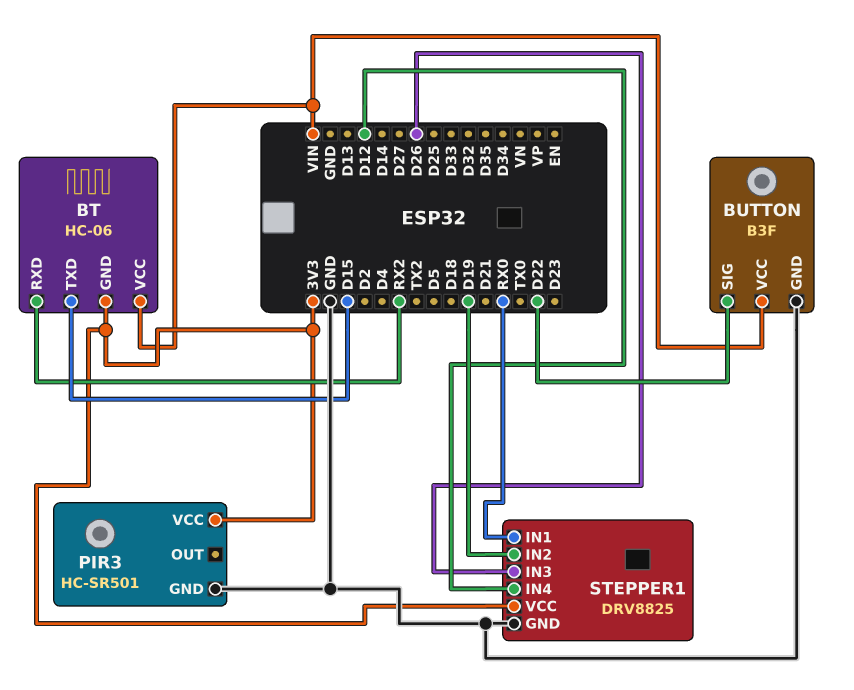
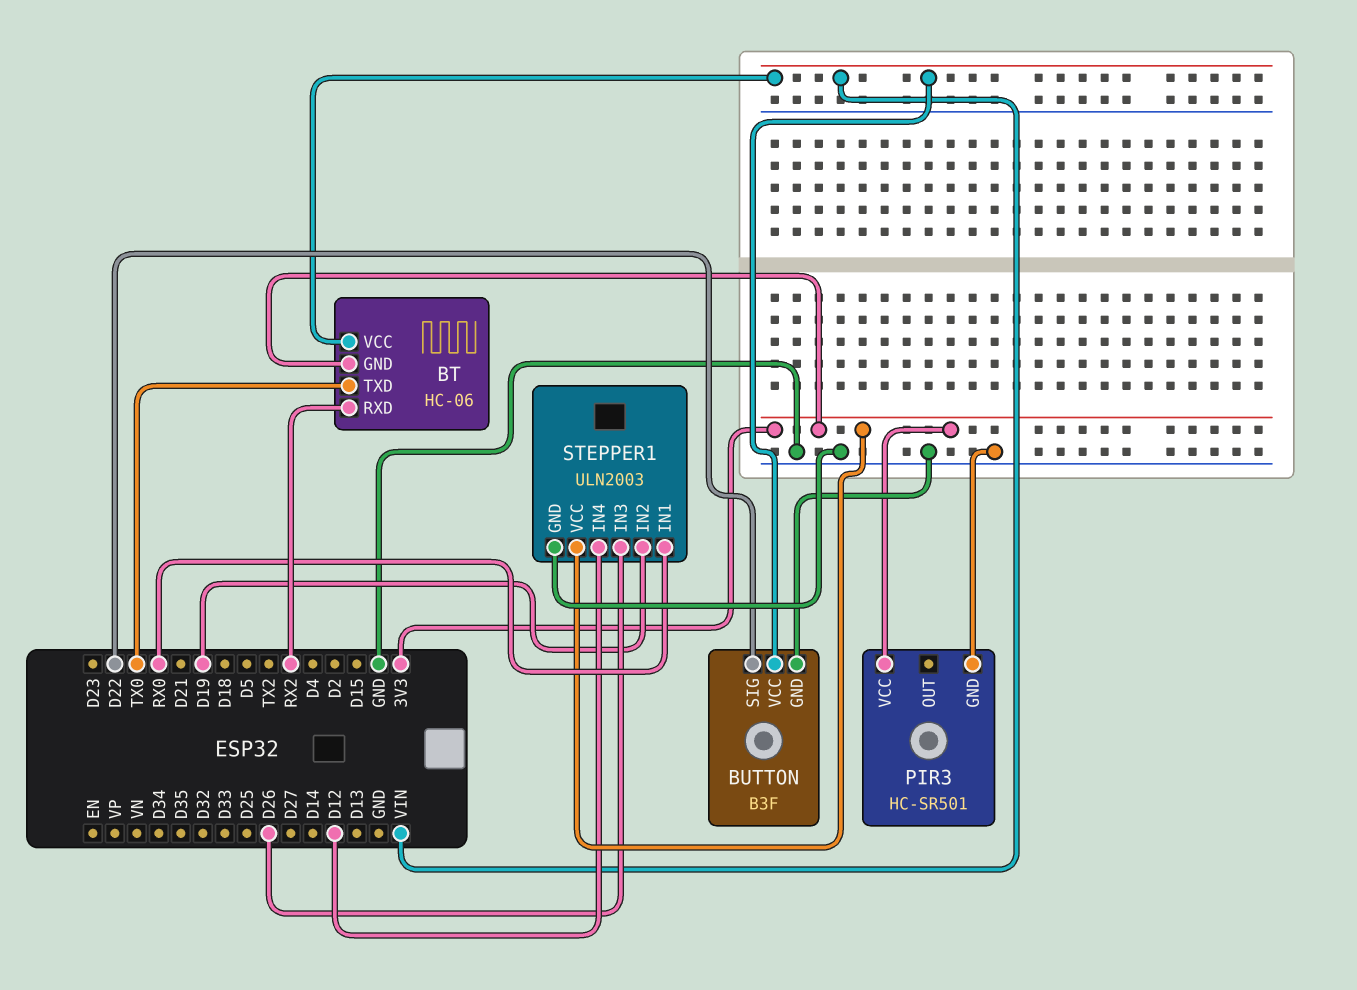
BT pin TXD: D15 -> TX0
STEPPER1: DRV8825 -> ULN2003

